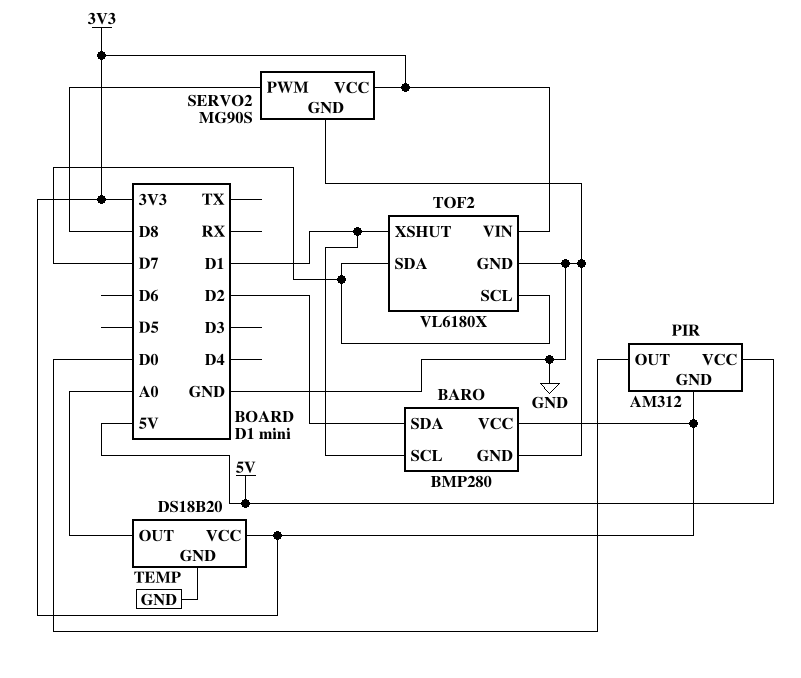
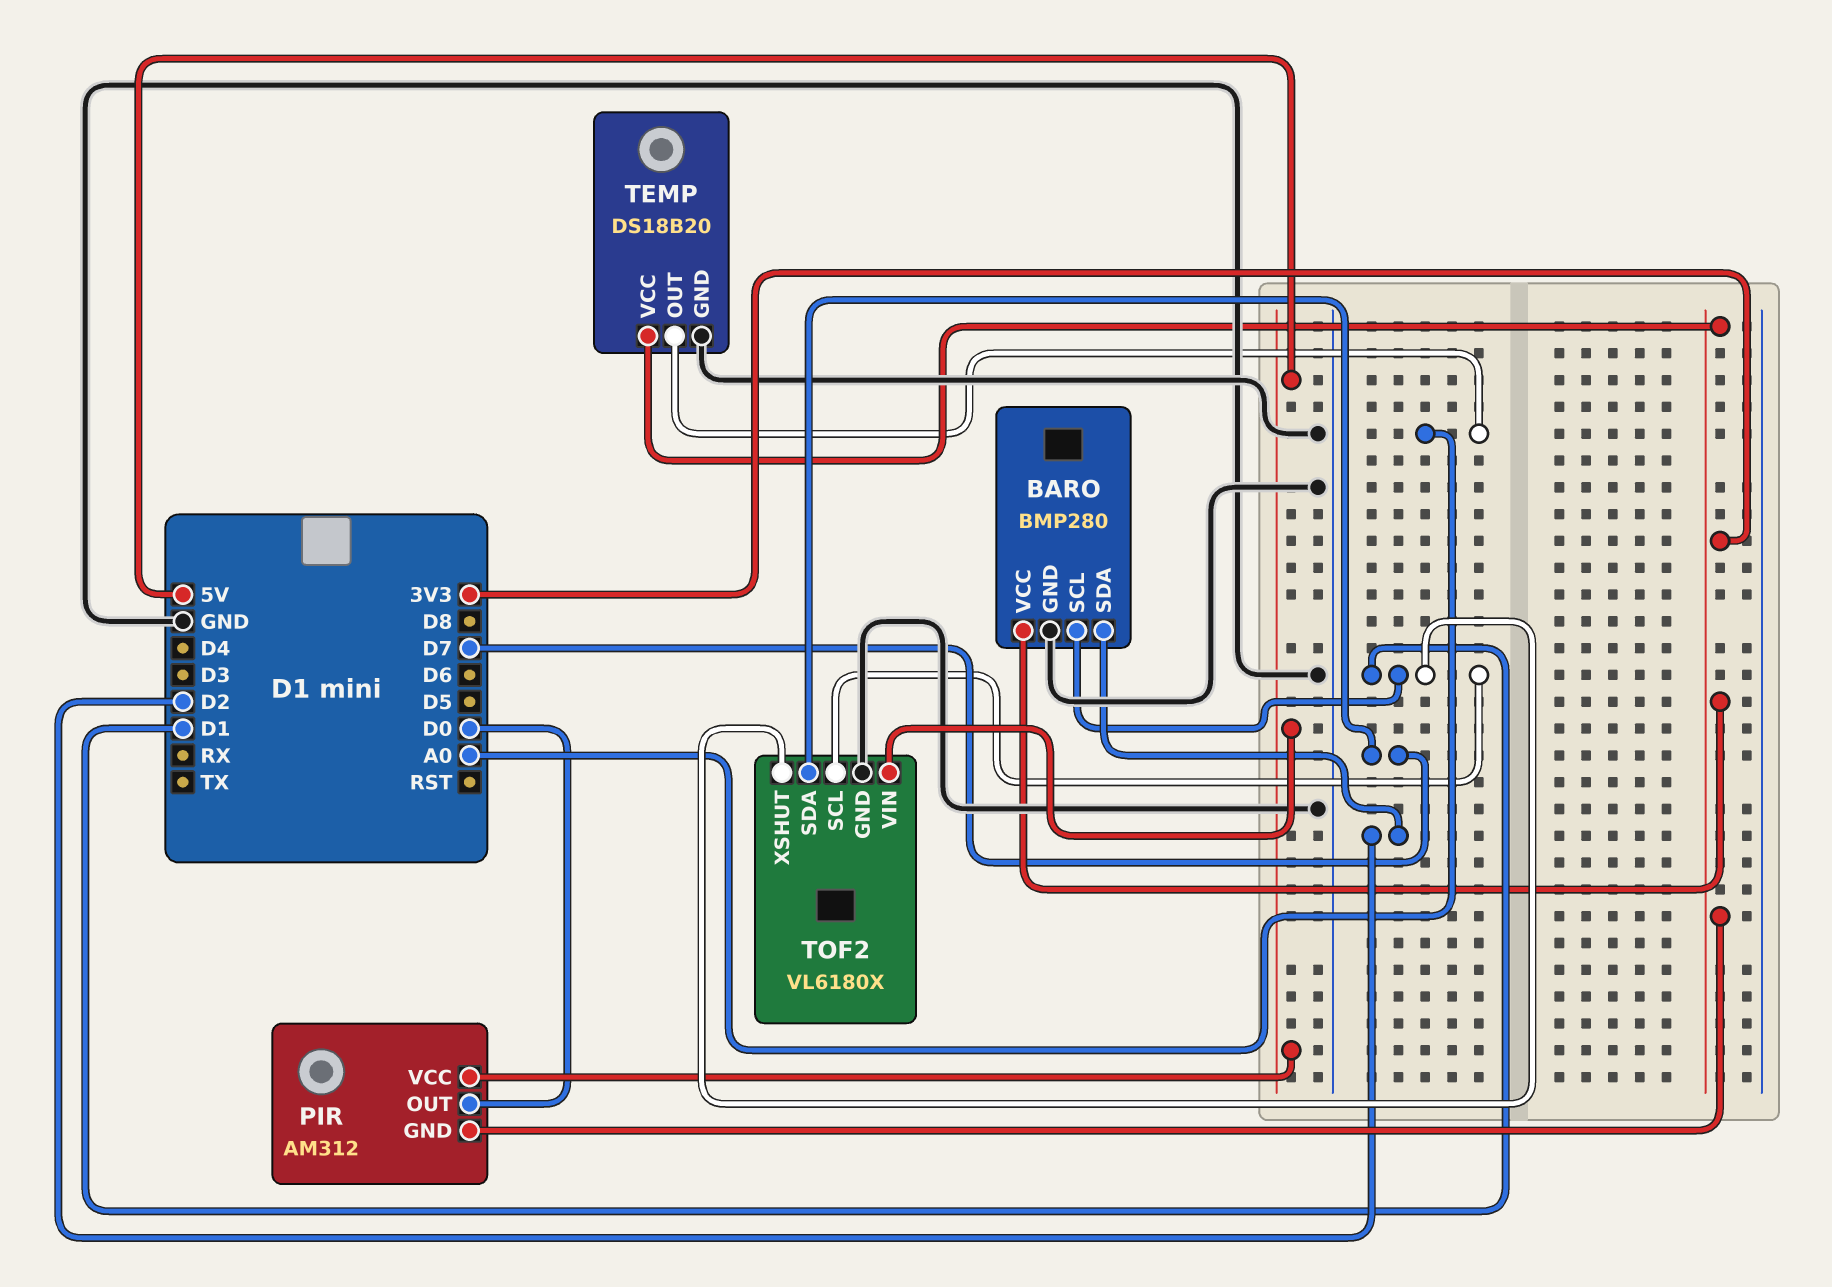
SERVO2: MG90S -> none
SERVO2 pin GND: GND -> none
SERVO2 pin PWM: D8 -> none
SERVO2 pin VCC: 3V3 -> none
TOF2 pin SCL: D7 -> D1
TOF2 pin VIN: 3V3 -> 5V

